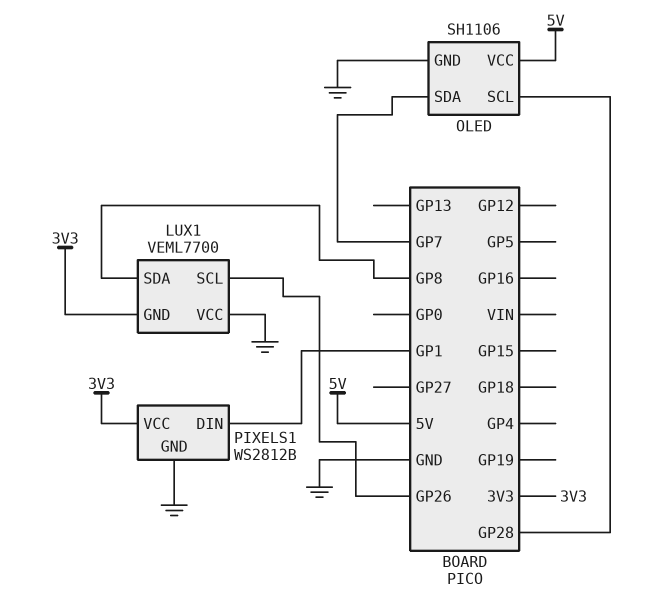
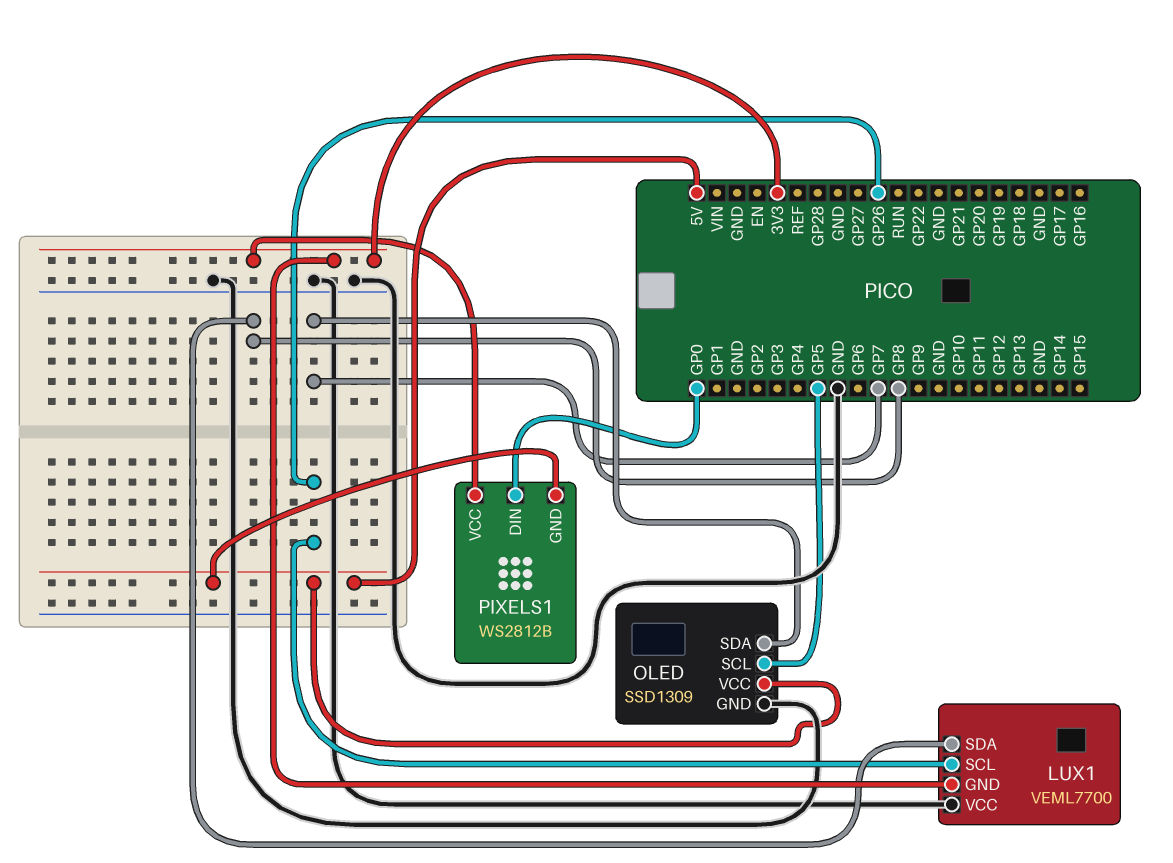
OLED: SH1106 -> SSD1309
OLED pin SCL: GP28 -> GP5
PIXELS1 pin DIN: GP1 -> GP0
PIXELS1 pin GND: GND -> 5V

